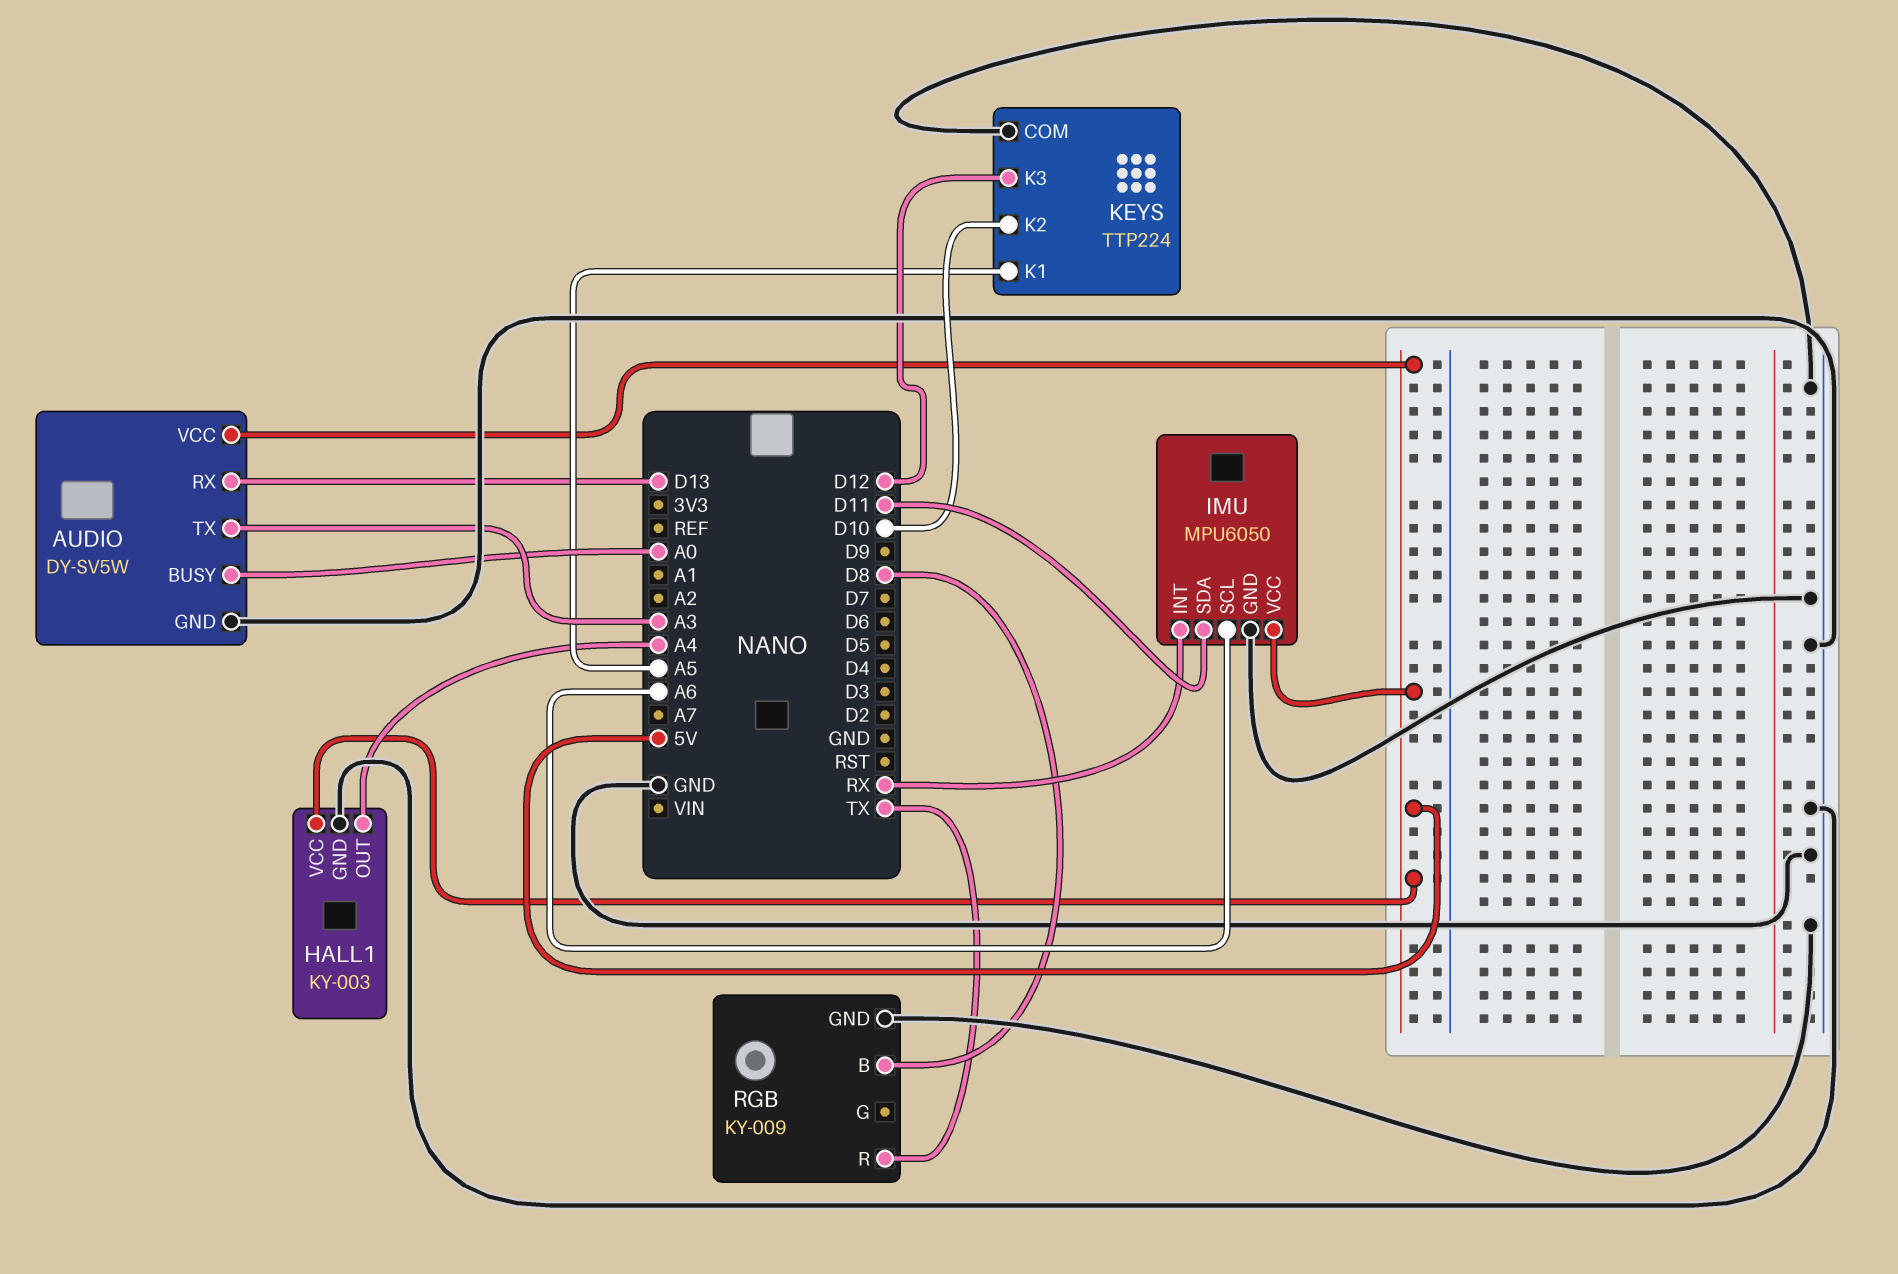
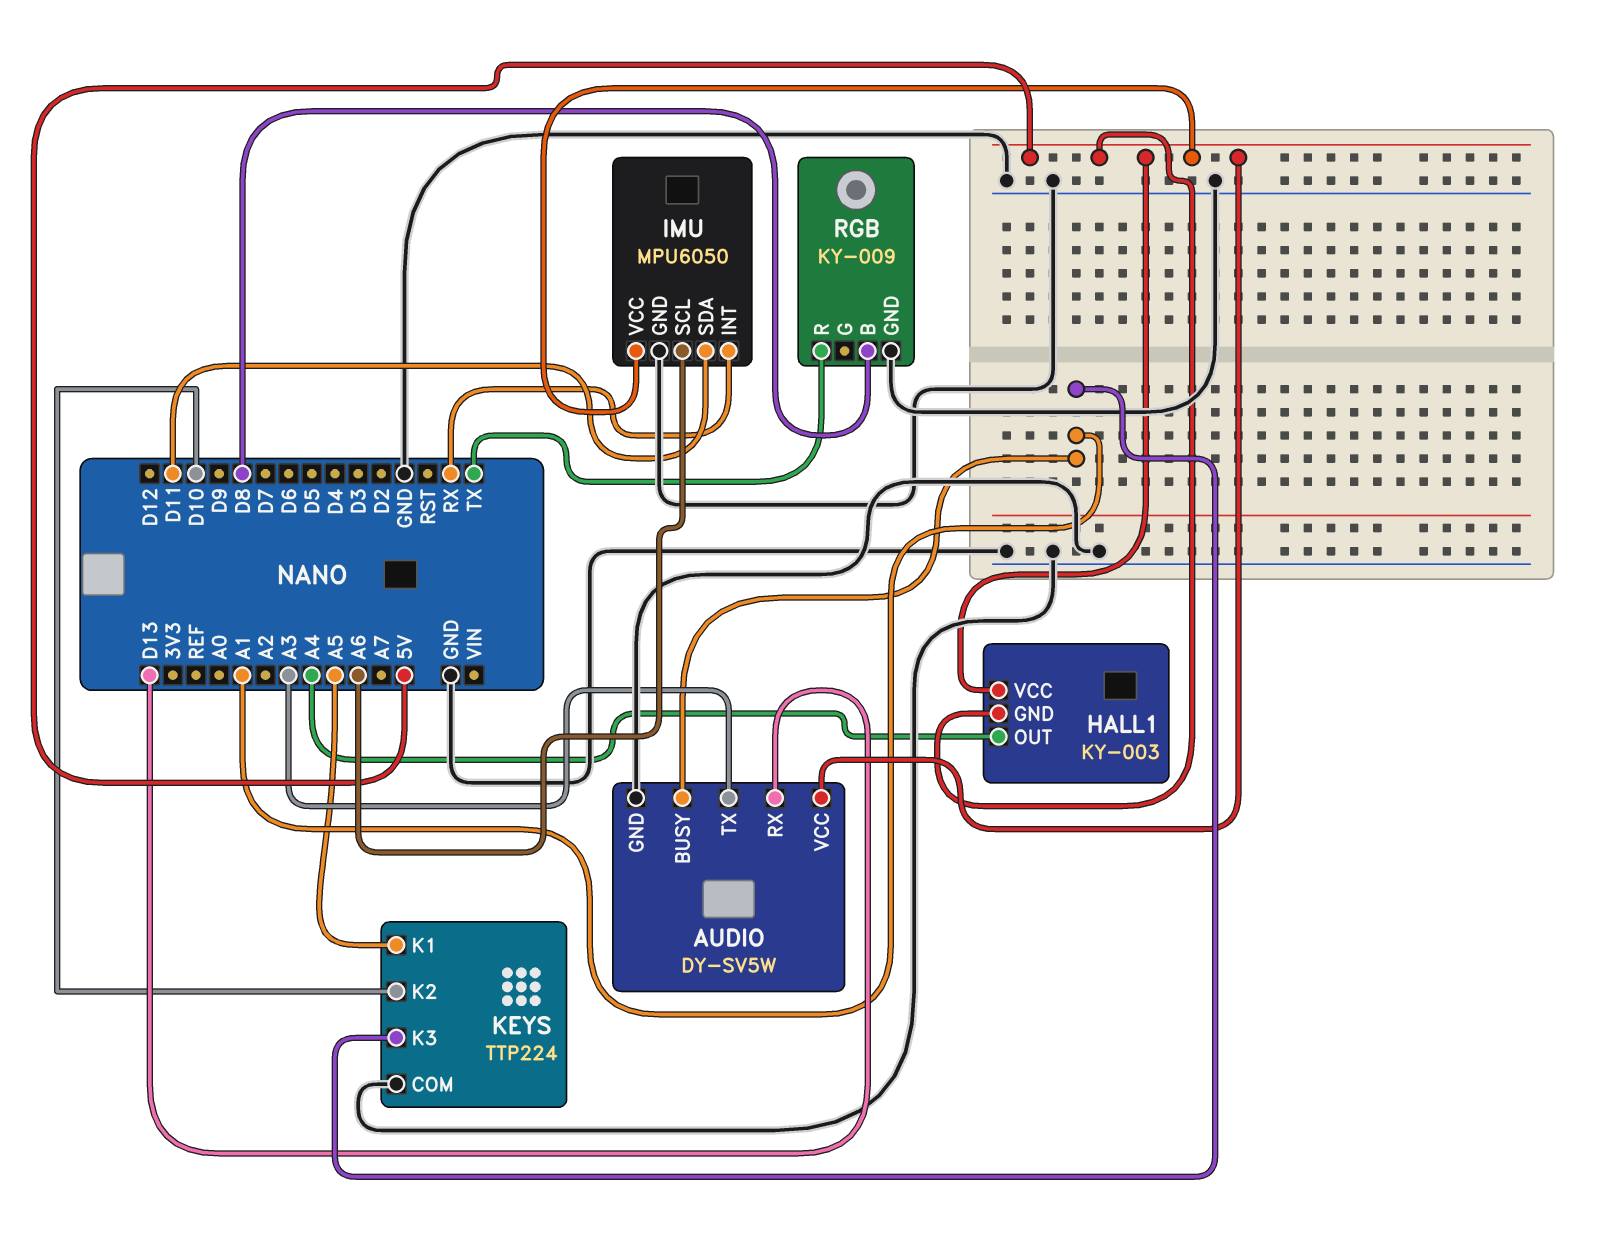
AUDIO pin BUSY: A0 -> A1
HALL1 pin GND: GND -> 5V
KEYS pin K3: D12 -> A1

